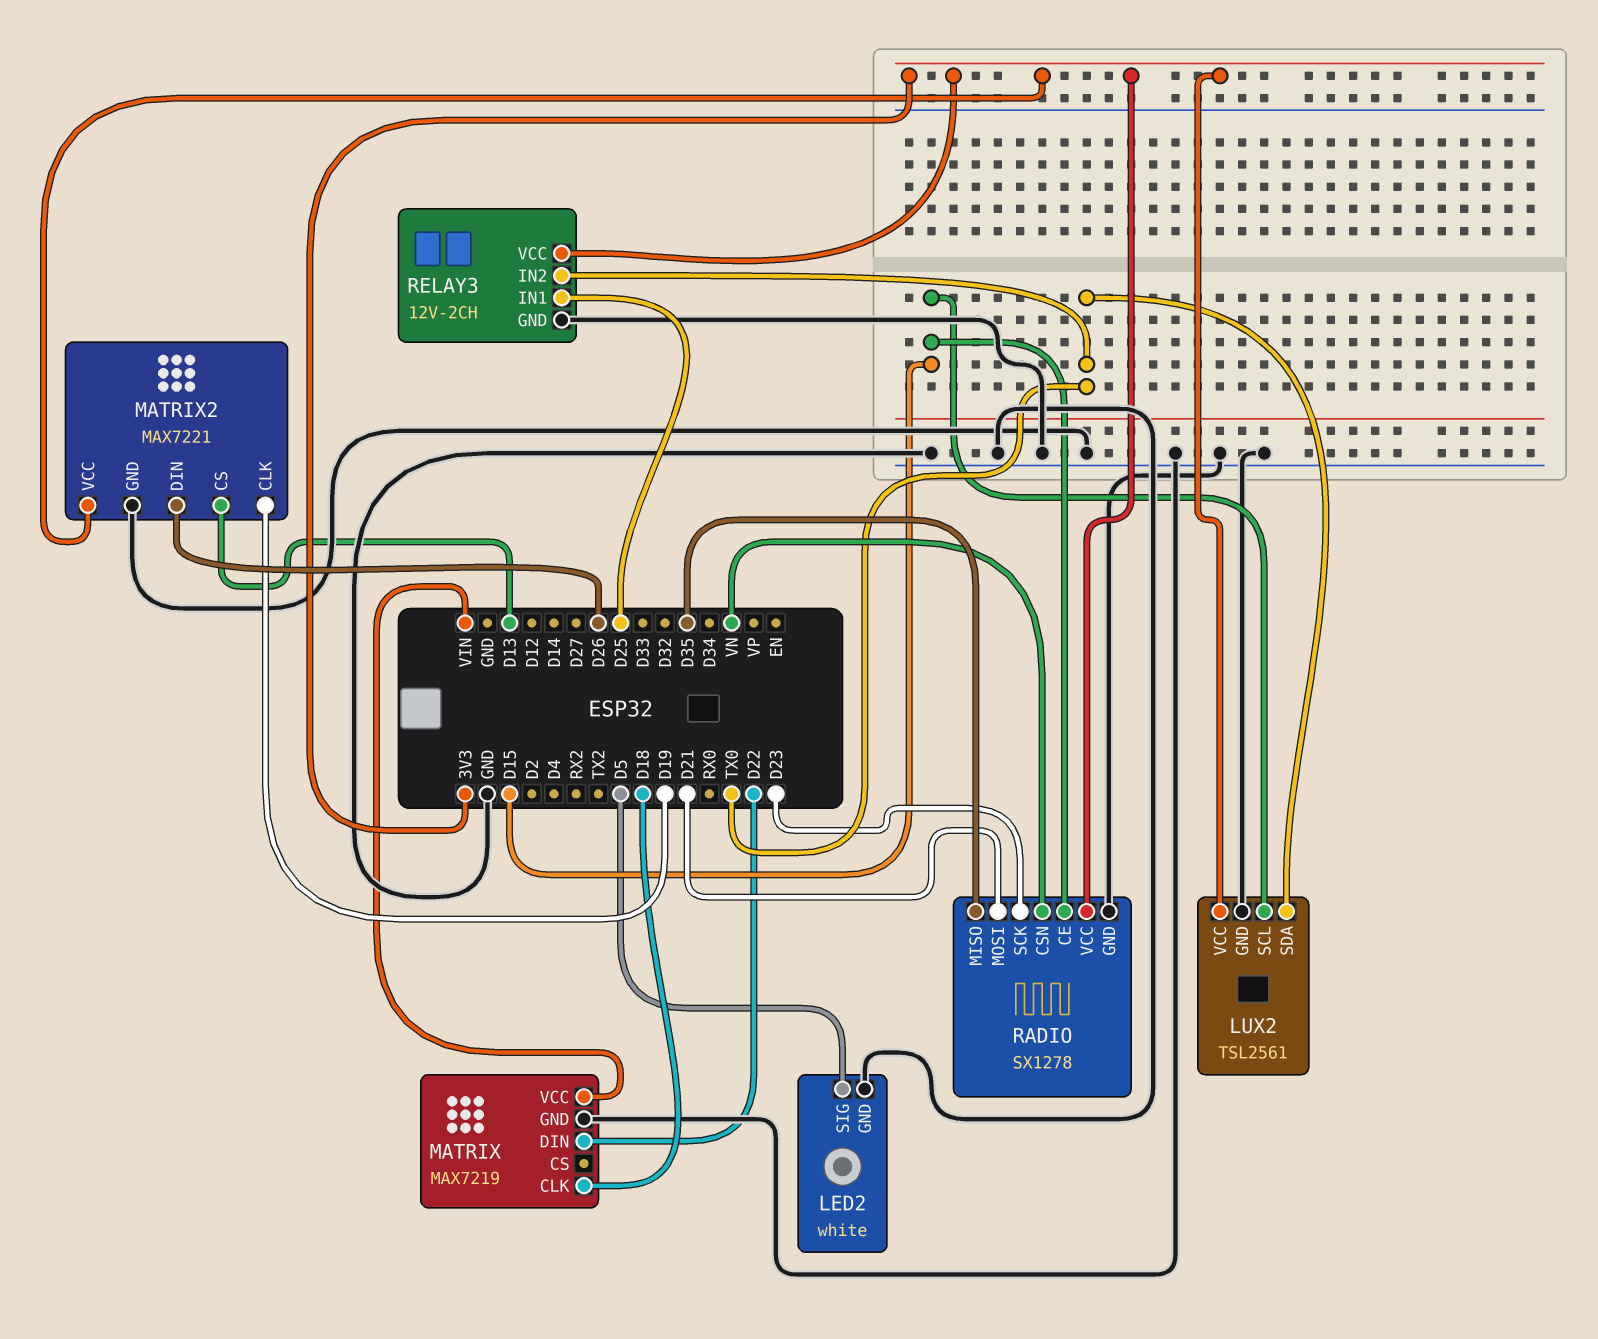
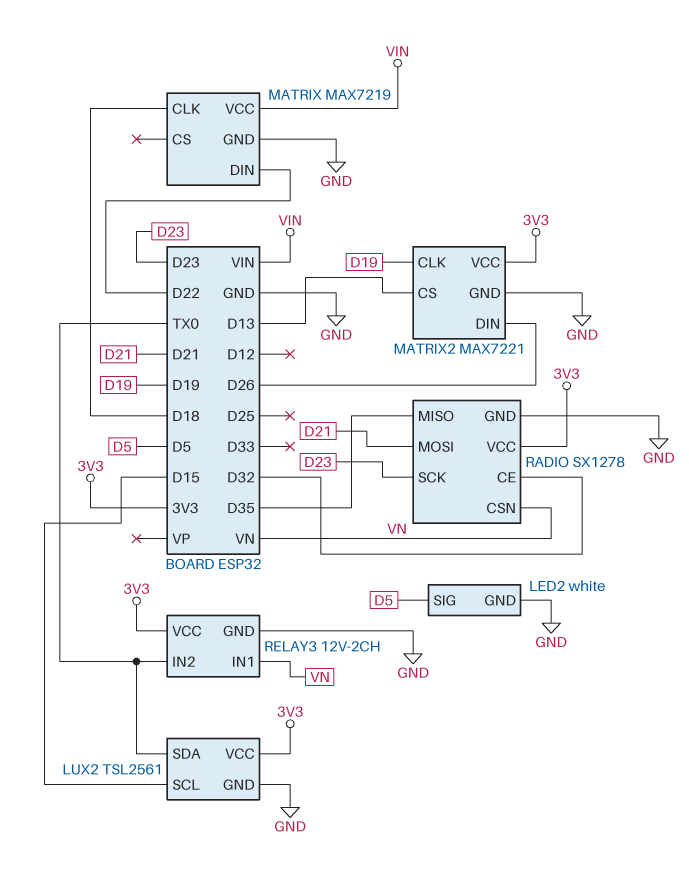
RADIO pin CE: D15 -> D32
RELAY3 pin IN1: D25 -> VN

